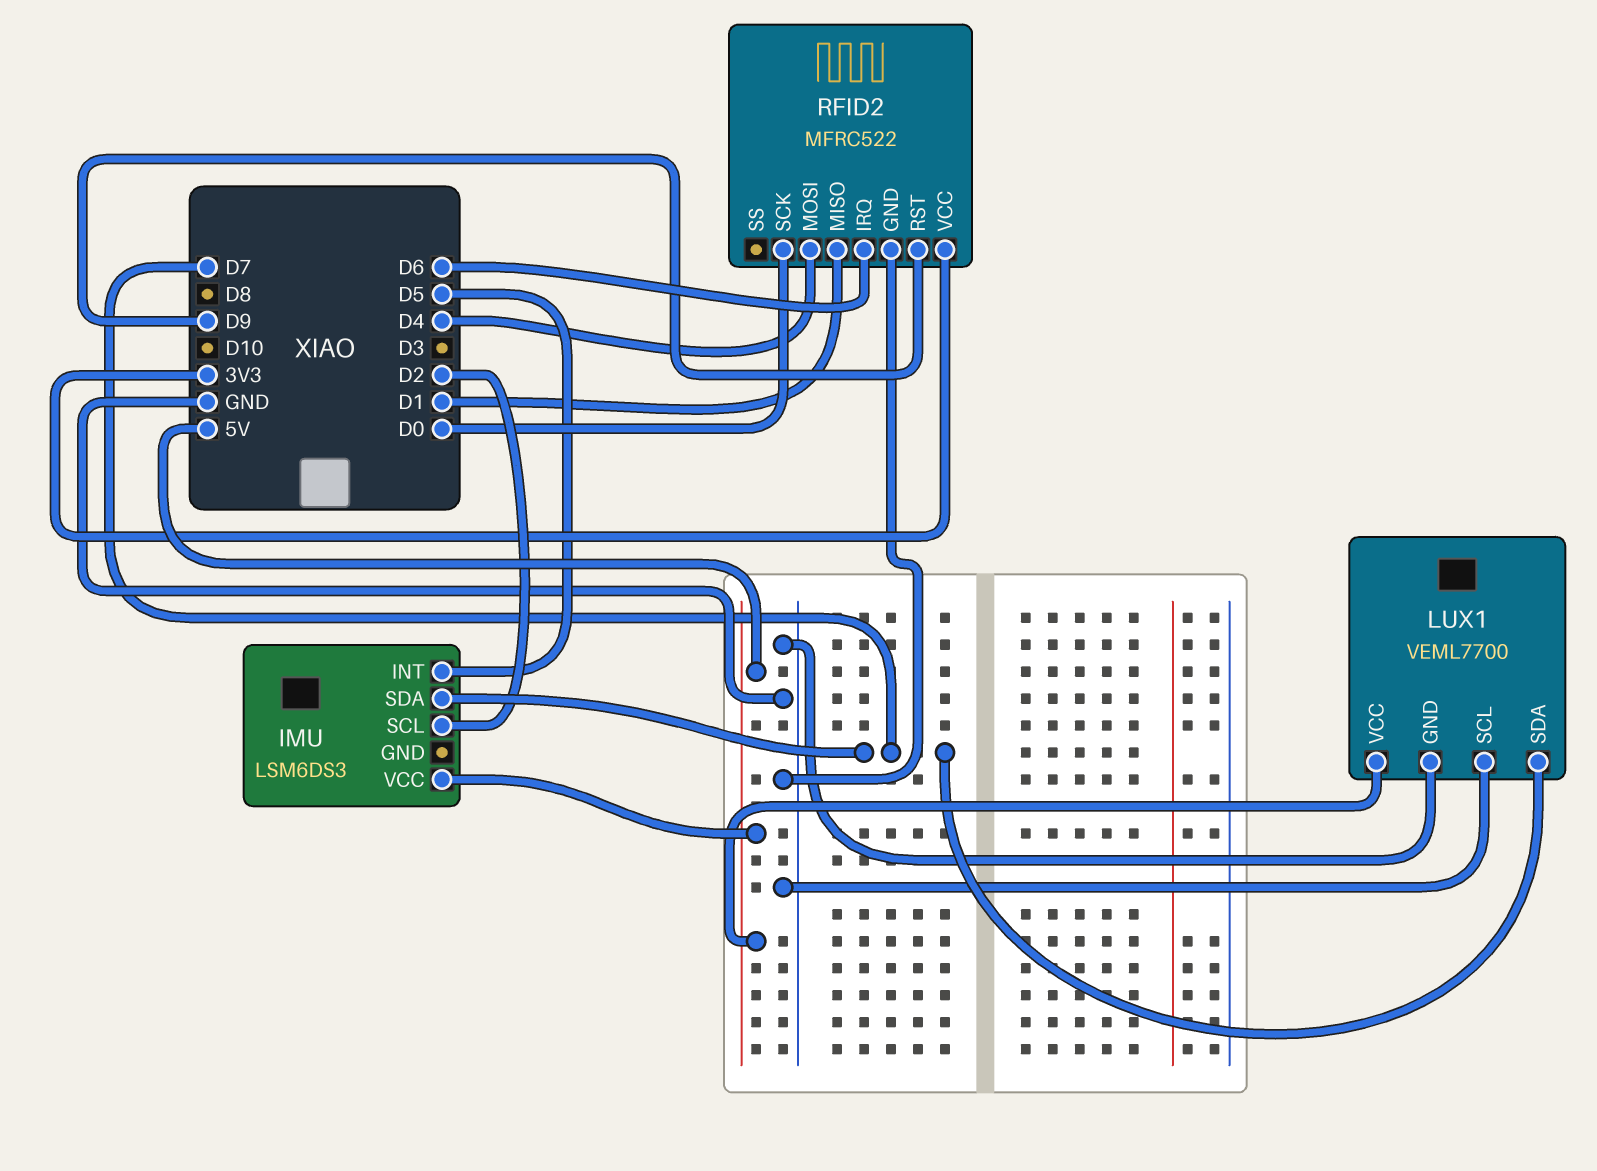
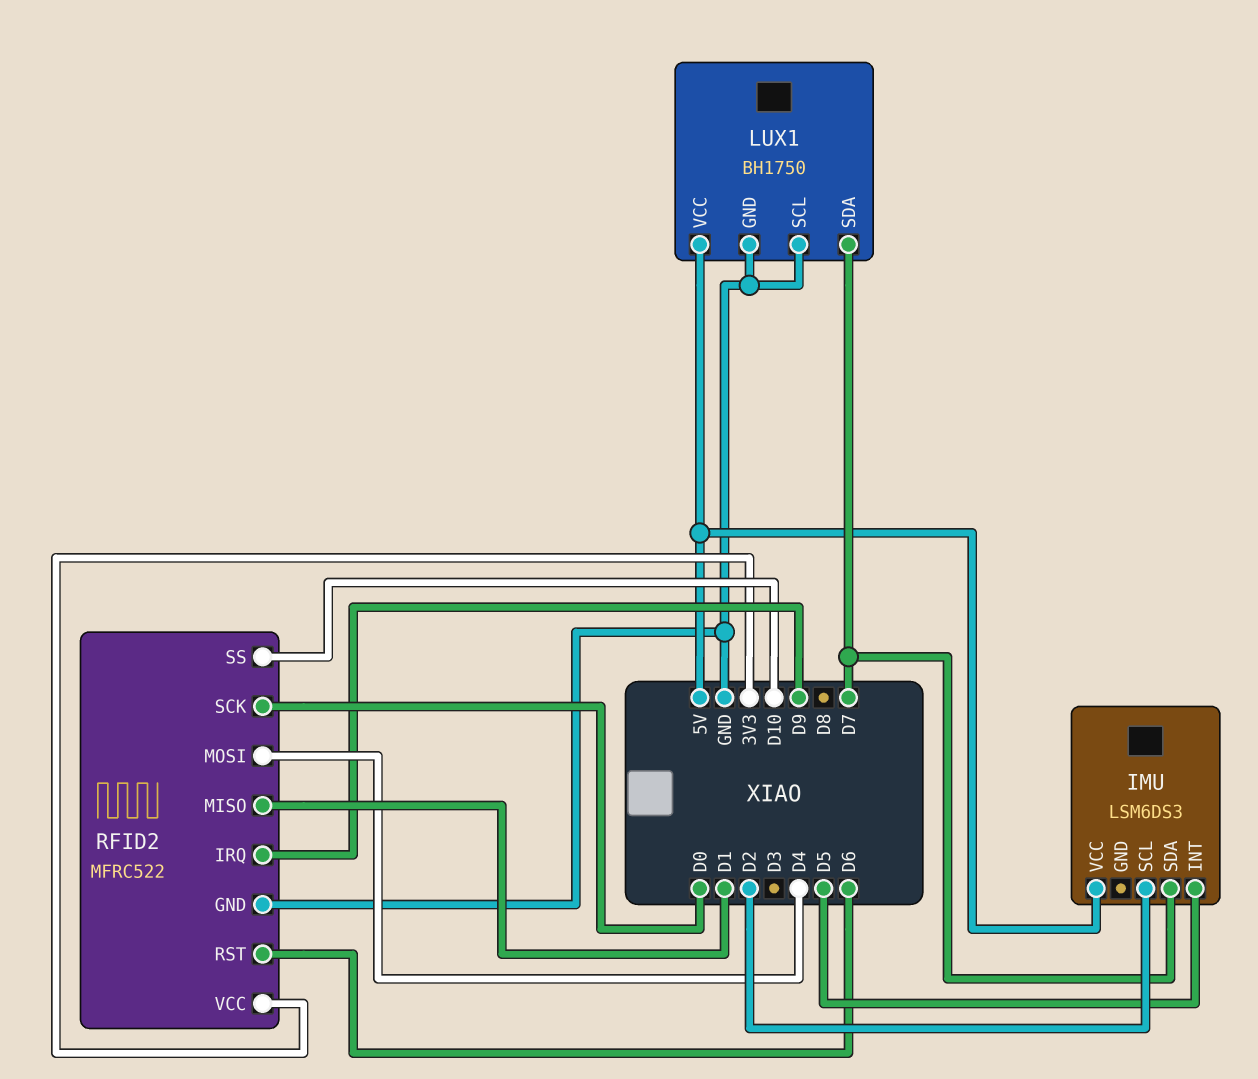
LUX1: VEML7700 -> BH1750
RFID2 pin IRQ: D6 -> D9
RFID2 pin RST: D9 -> D6
RFID2 pin SS: none -> D10

